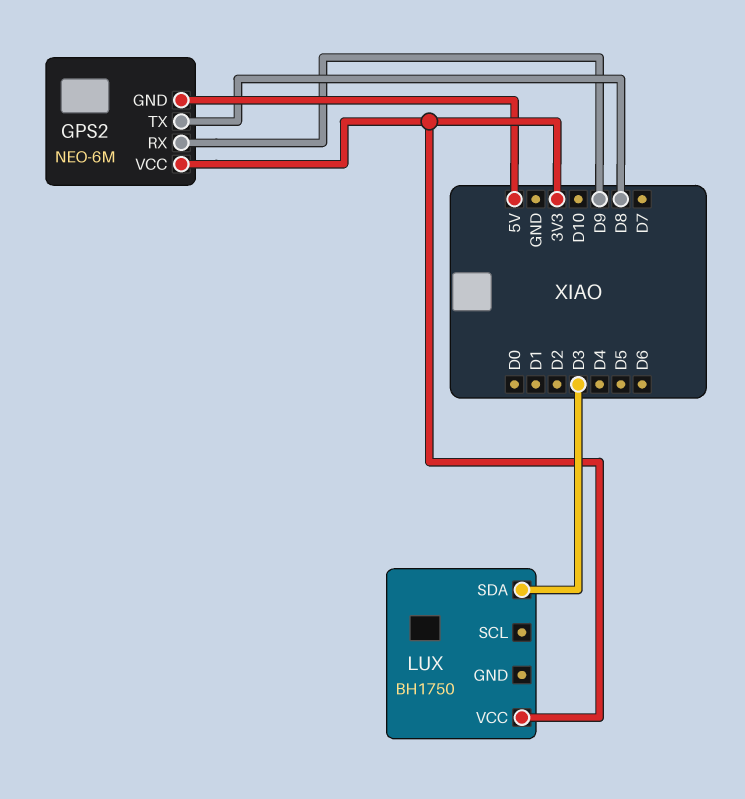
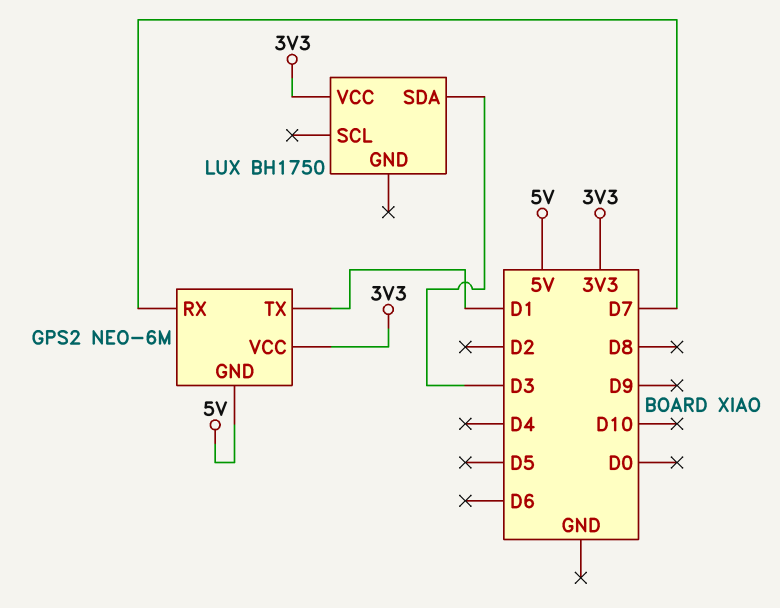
GPS2 pin RX: D9 -> D7
GPS2 pin TX: D8 -> D1

